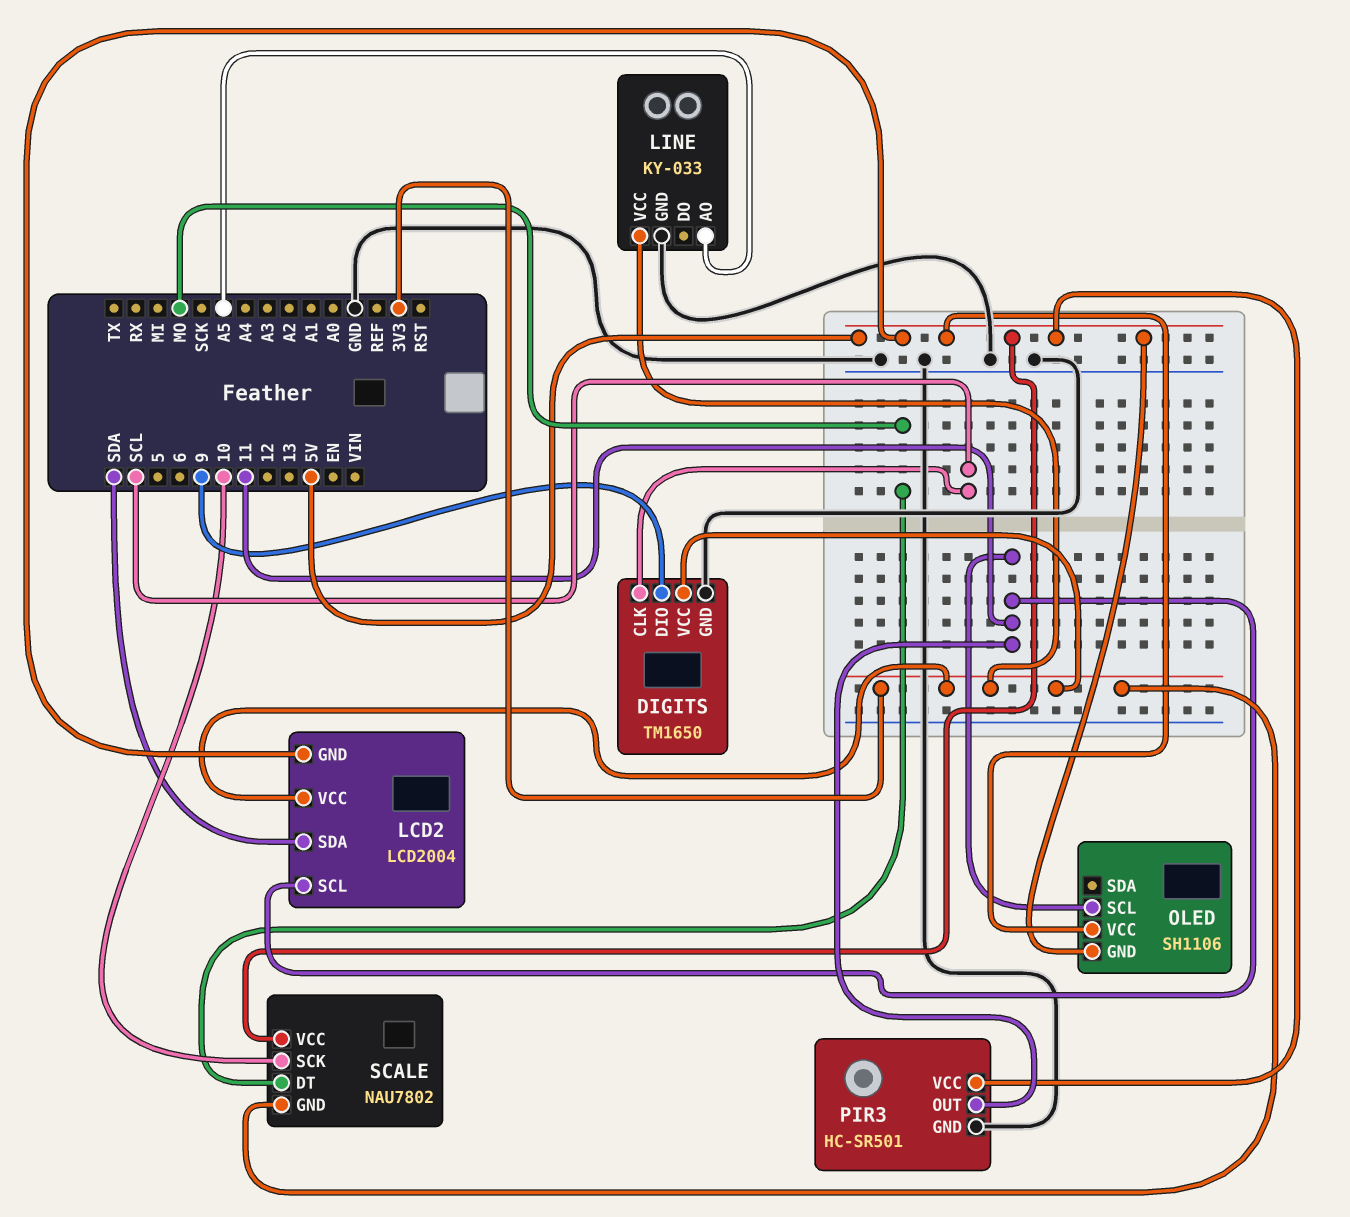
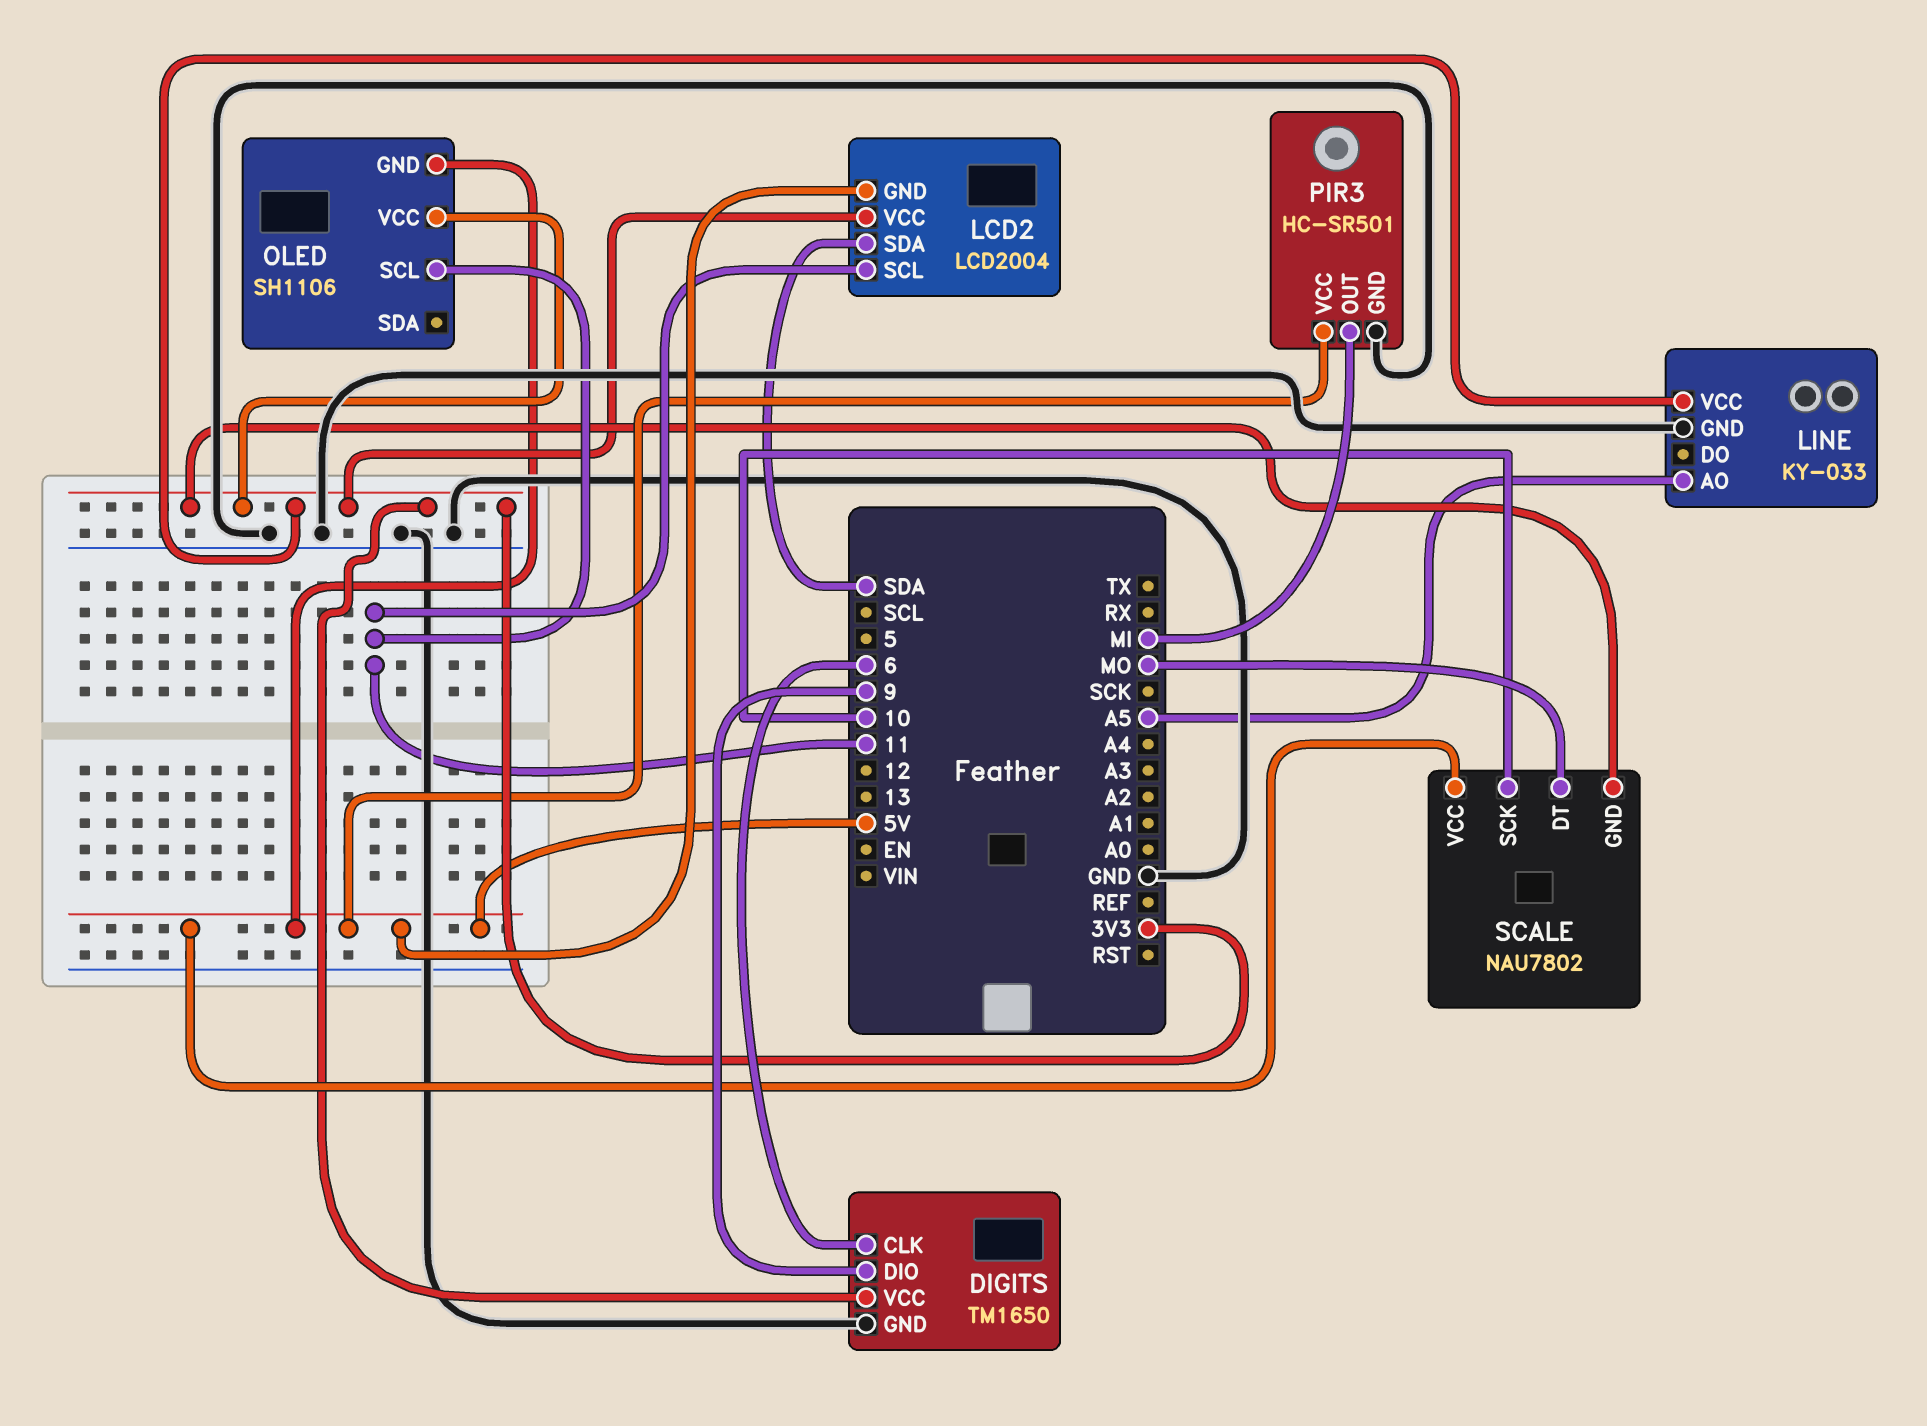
DIGITS pin CLK: SCL -> 6
OLED pin VCC: 5V -> 3V3
PIR3 pin OUT: 11 -> MI

